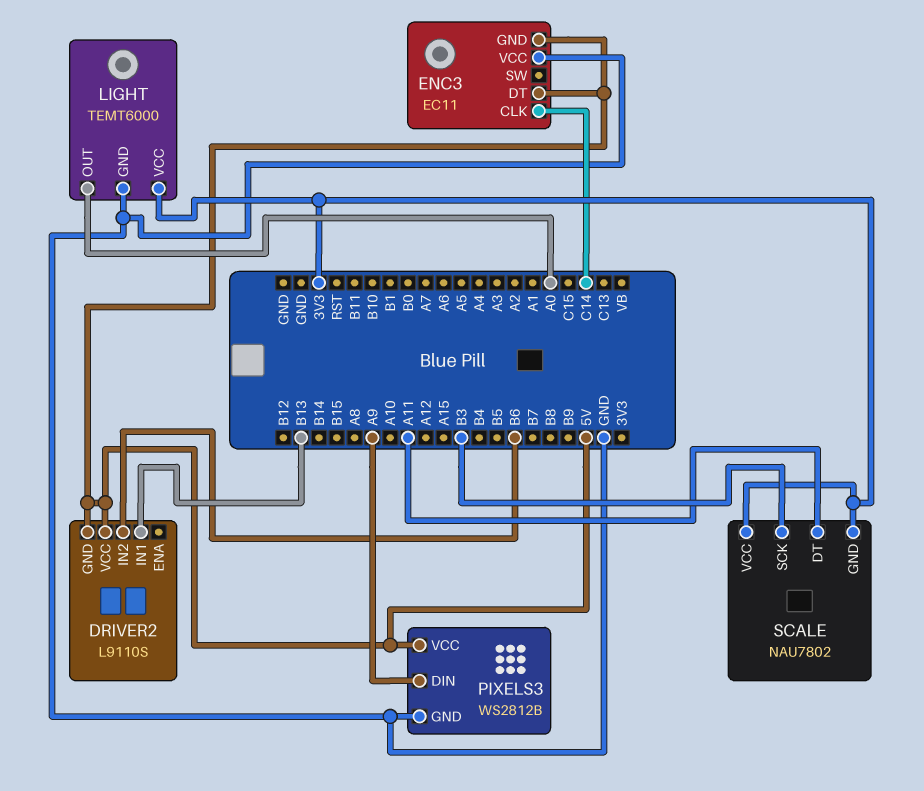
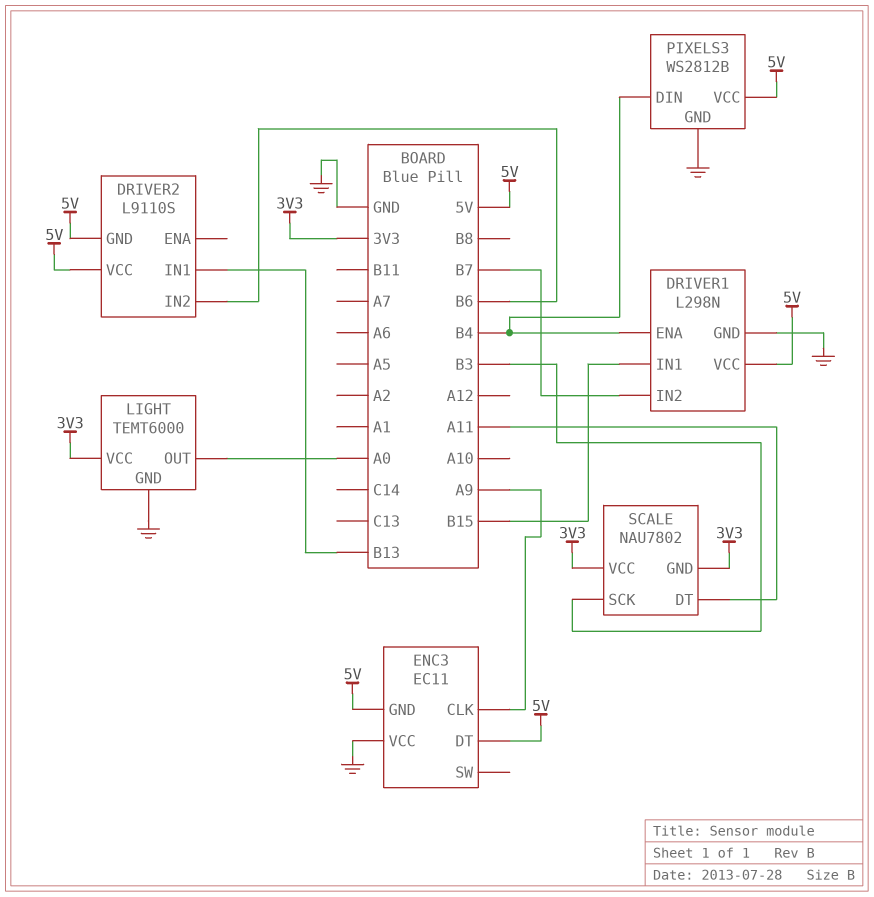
DRIVER1: none -> L298N
DRIVER1 pin ENA: none -> B4
DRIVER1 pin GND: none -> GND
DRIVER1 pin IN1: none -> B15
DRIVER1 pin IN2: none -> B7
DRIVER1 pin VCC: none -> 5V
ENC3 pin CLK: C14 -> A9
PIXELS3 pin DIN: A9 -> B4

